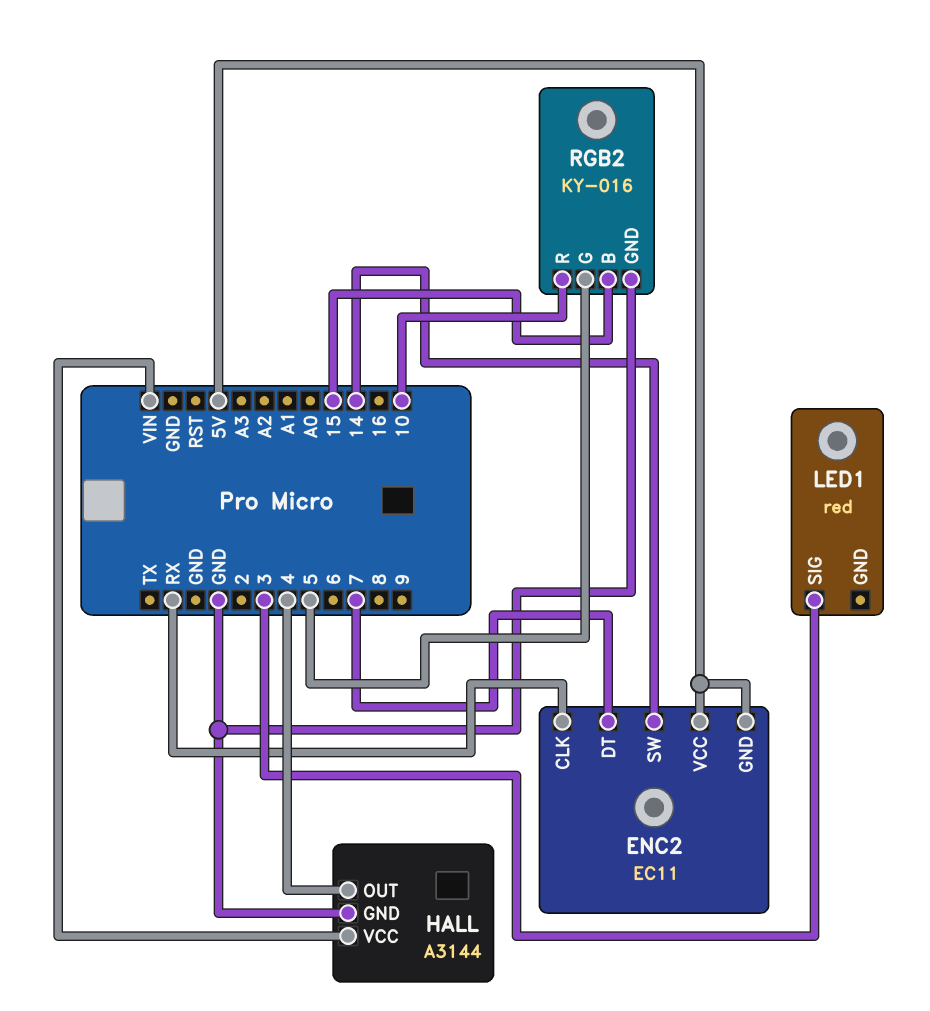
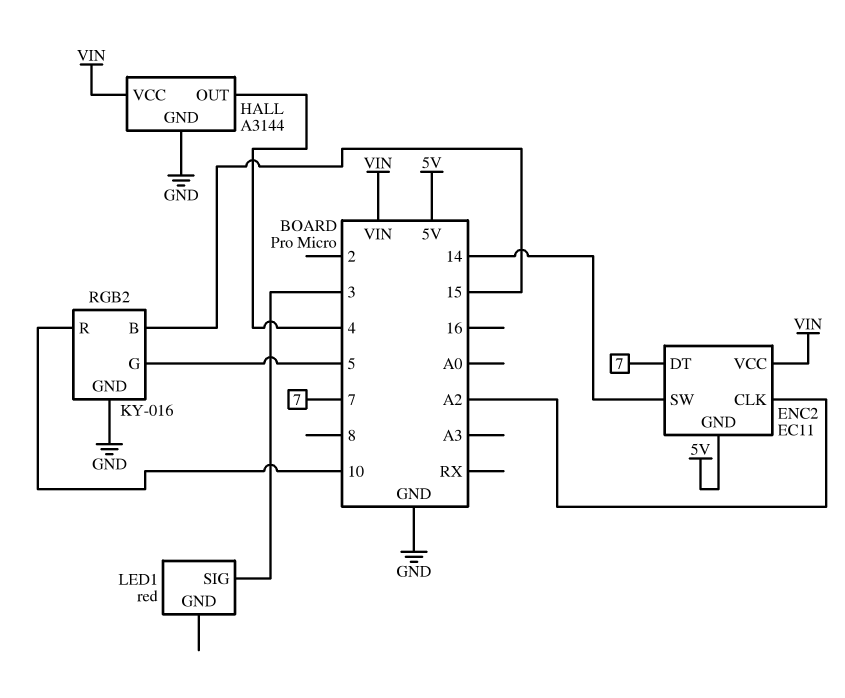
ENC2 pin CLK: RX -> A2
ENC2 pin VCC: 5V -> VIN

